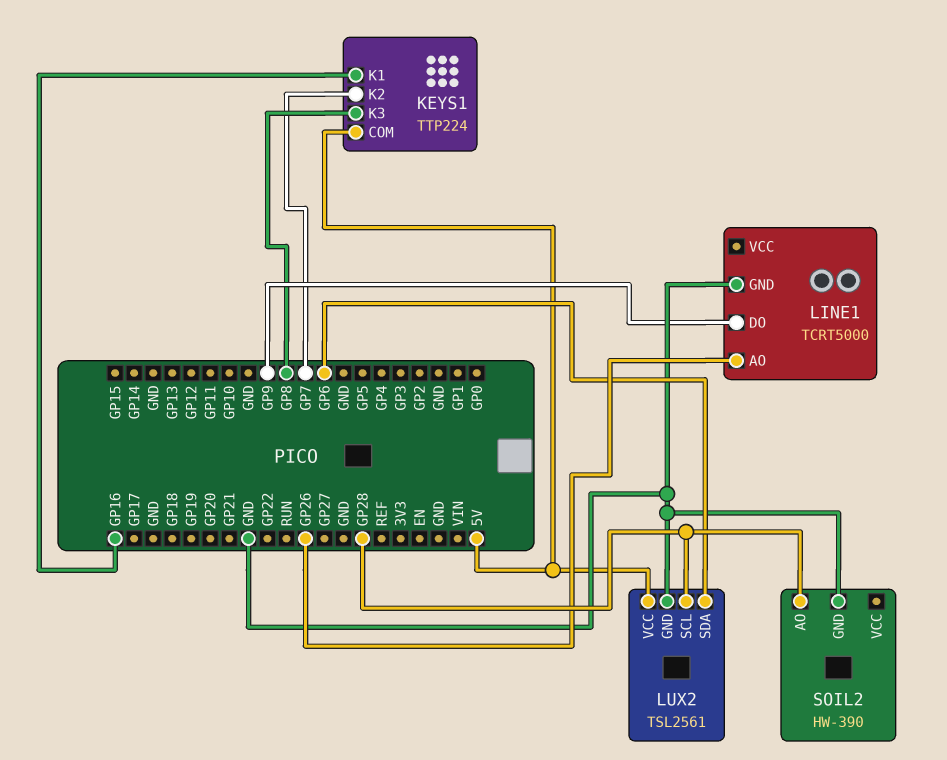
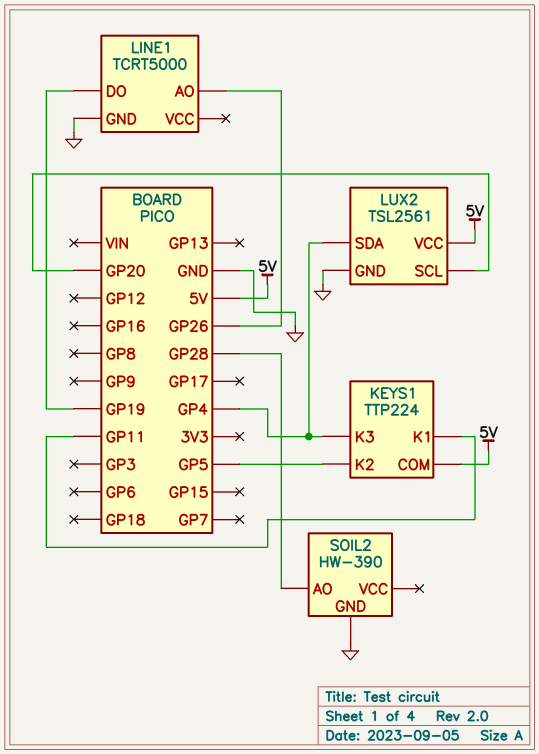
KEYS1 pin K1: GP16 -> GP11
KEYS1 pin K2: GP7 -> GP5
KEYS1 pin K3: GP8 -> GP4
LINE1 pin DO: GP9 -> GP19
LUX2 pin SCL: GP28 -> GP20
LUX2 pin SDA: GP6 -> GP4

